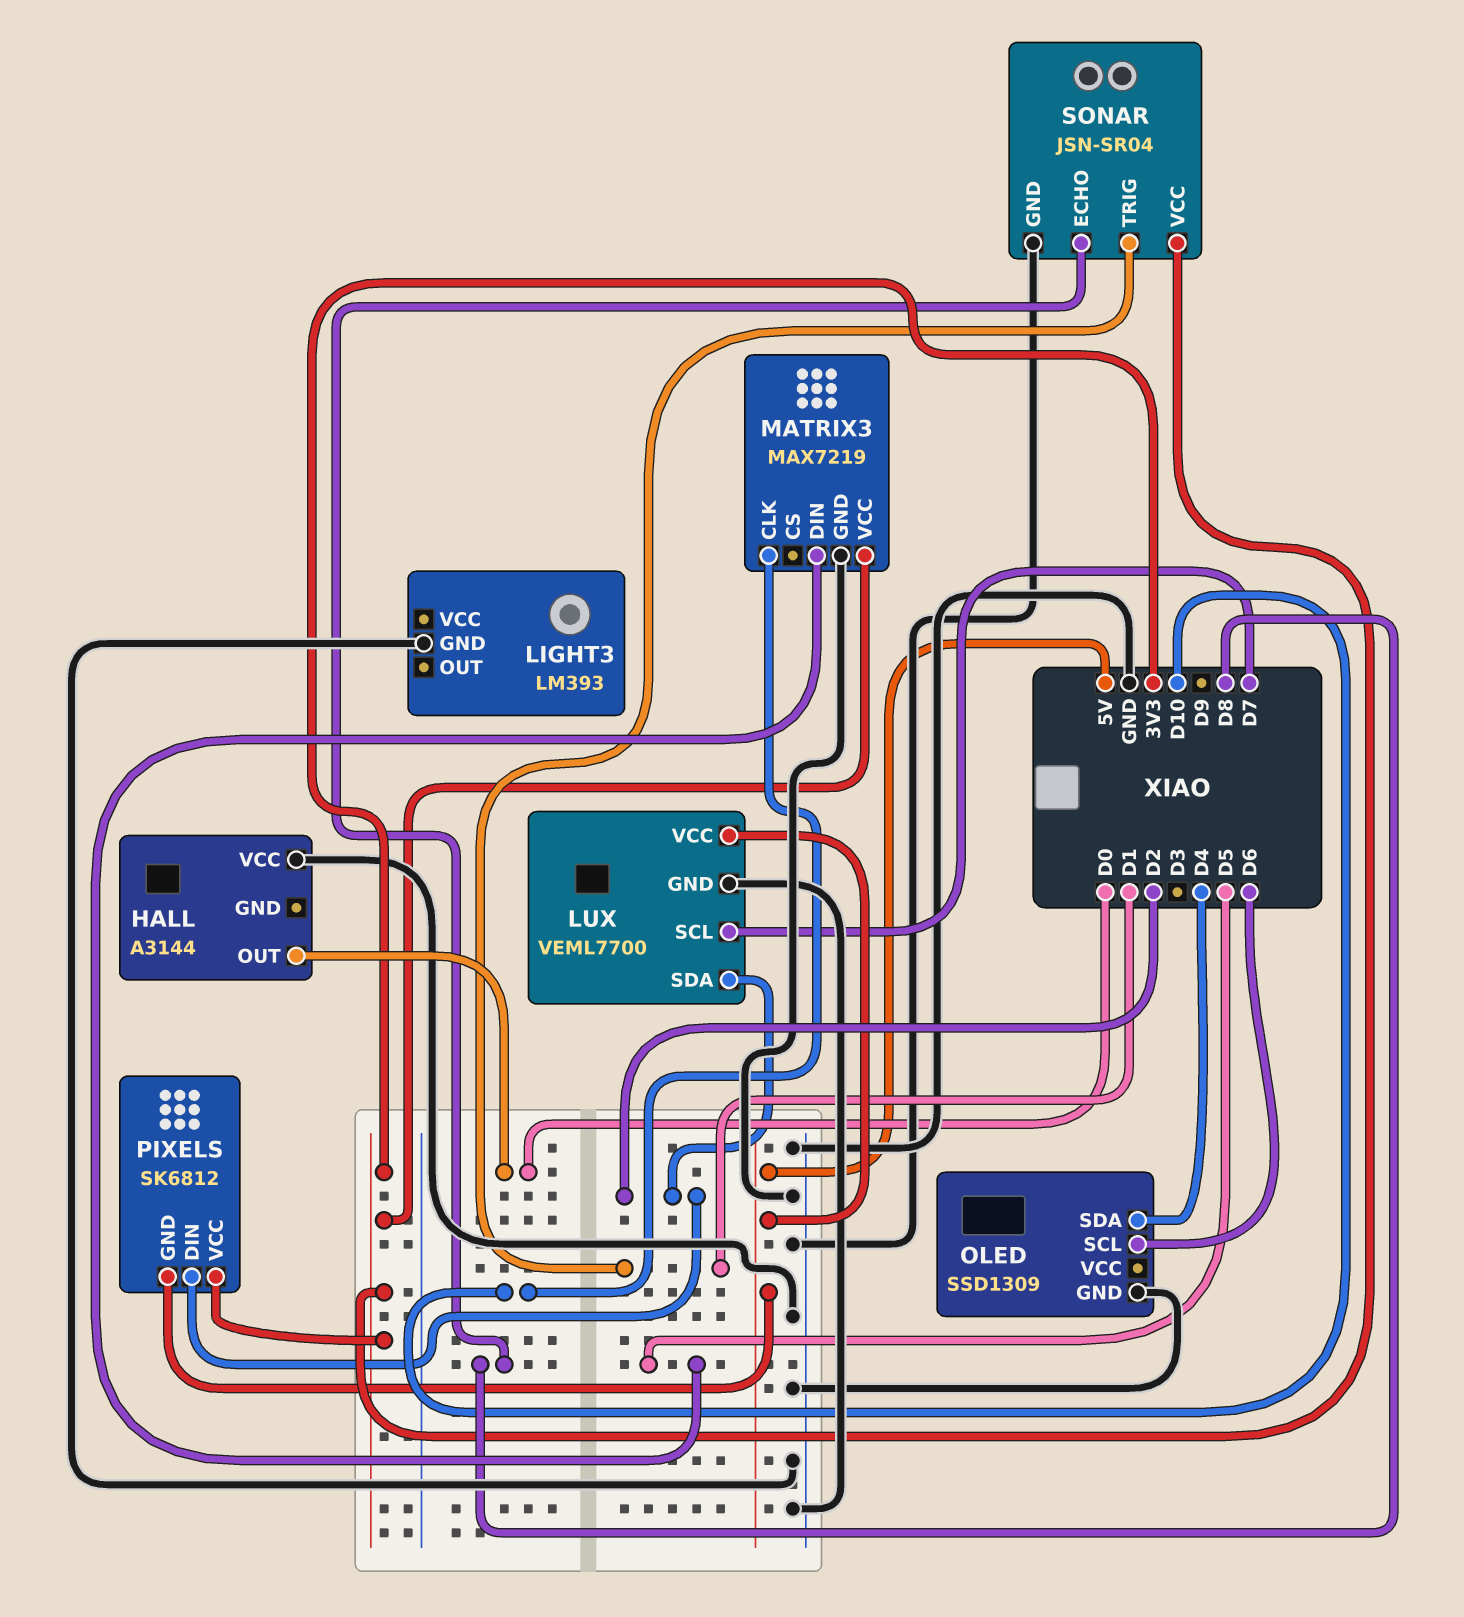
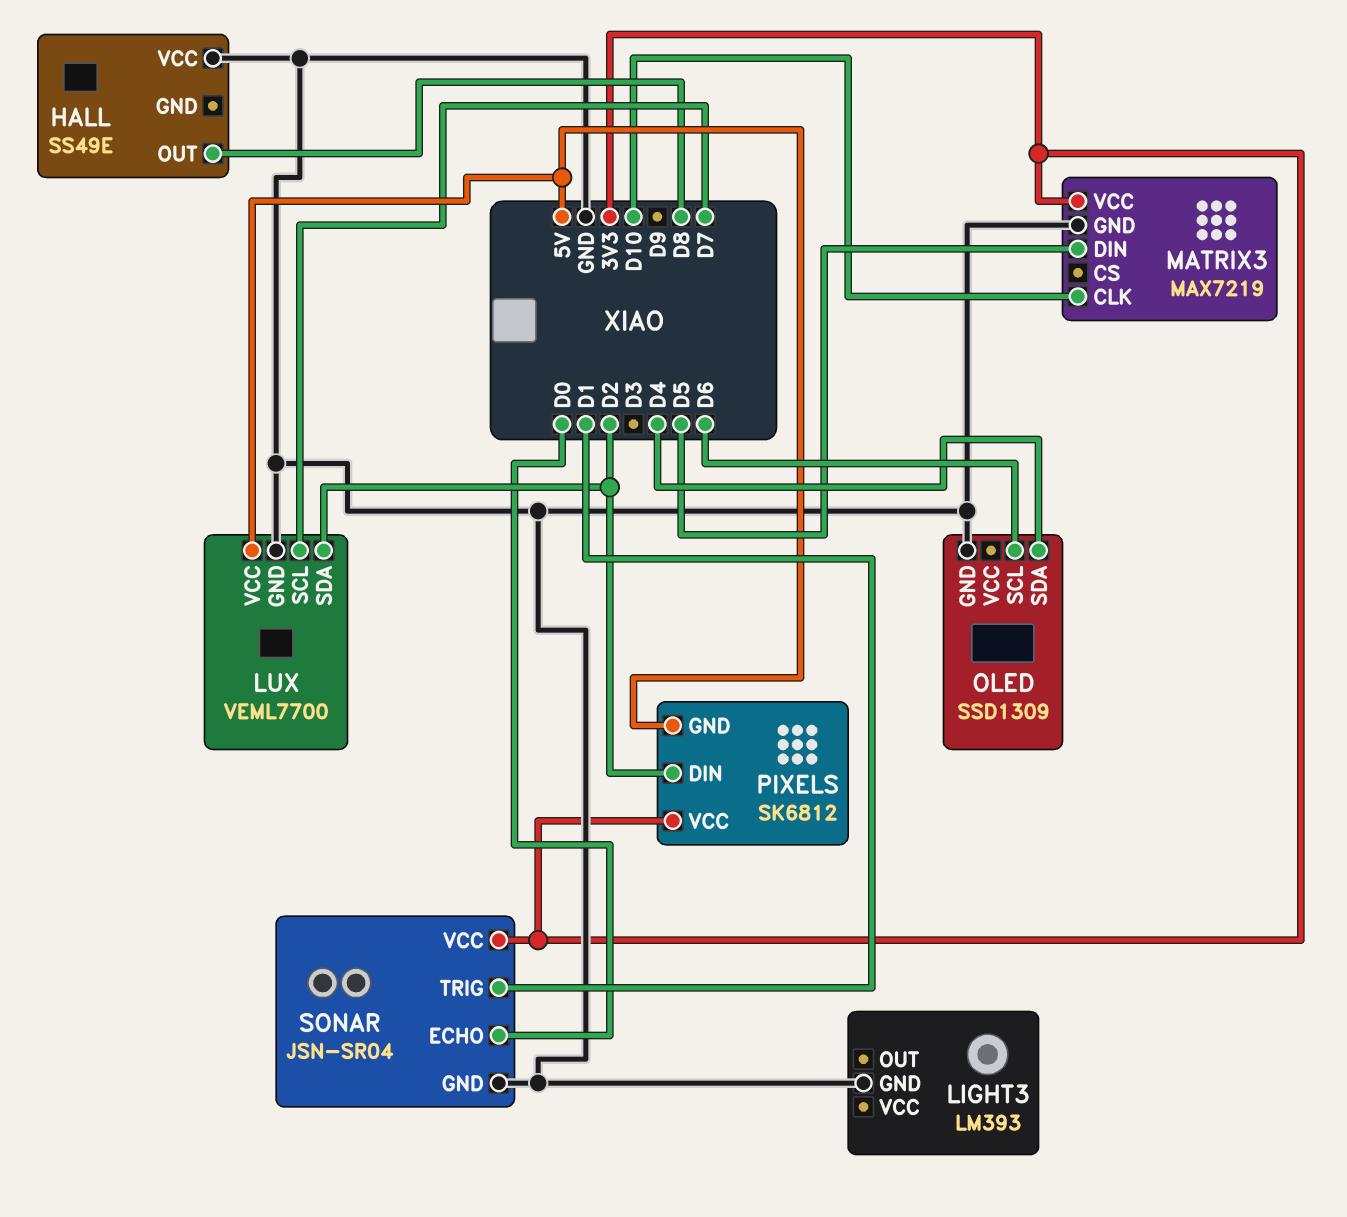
HALL: A3144 -> SS49E
HALL pin OUT: D0 -> D8
SONAR pin ECHO: D8 -> D0

